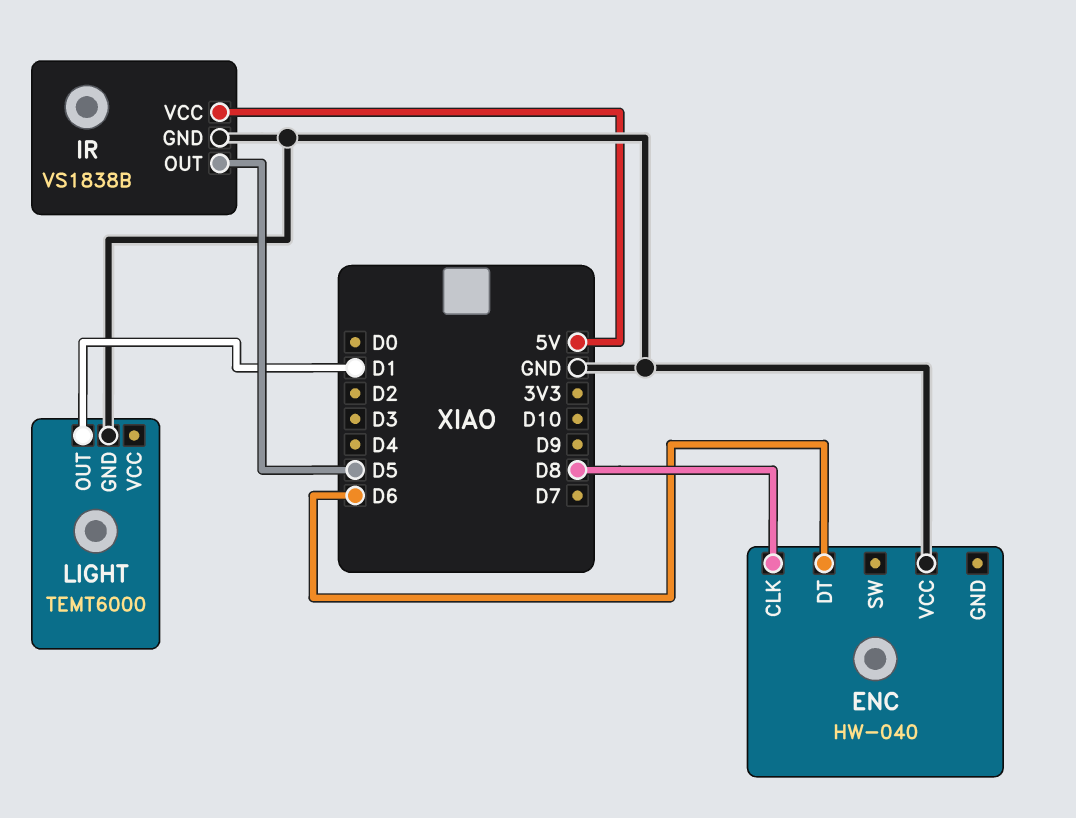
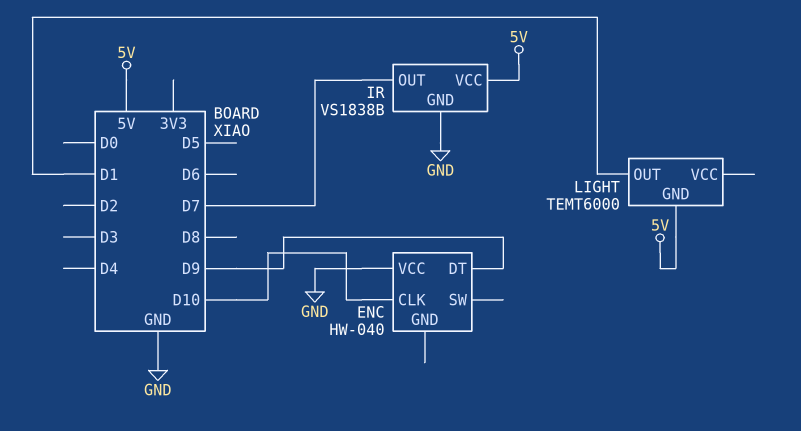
ENC pin CLK: D8 -> D10
ENC pin DT: D6 -> D9
IR pin OUT: D5 -> D7
LIGHT pin GND: GND -> 5V

